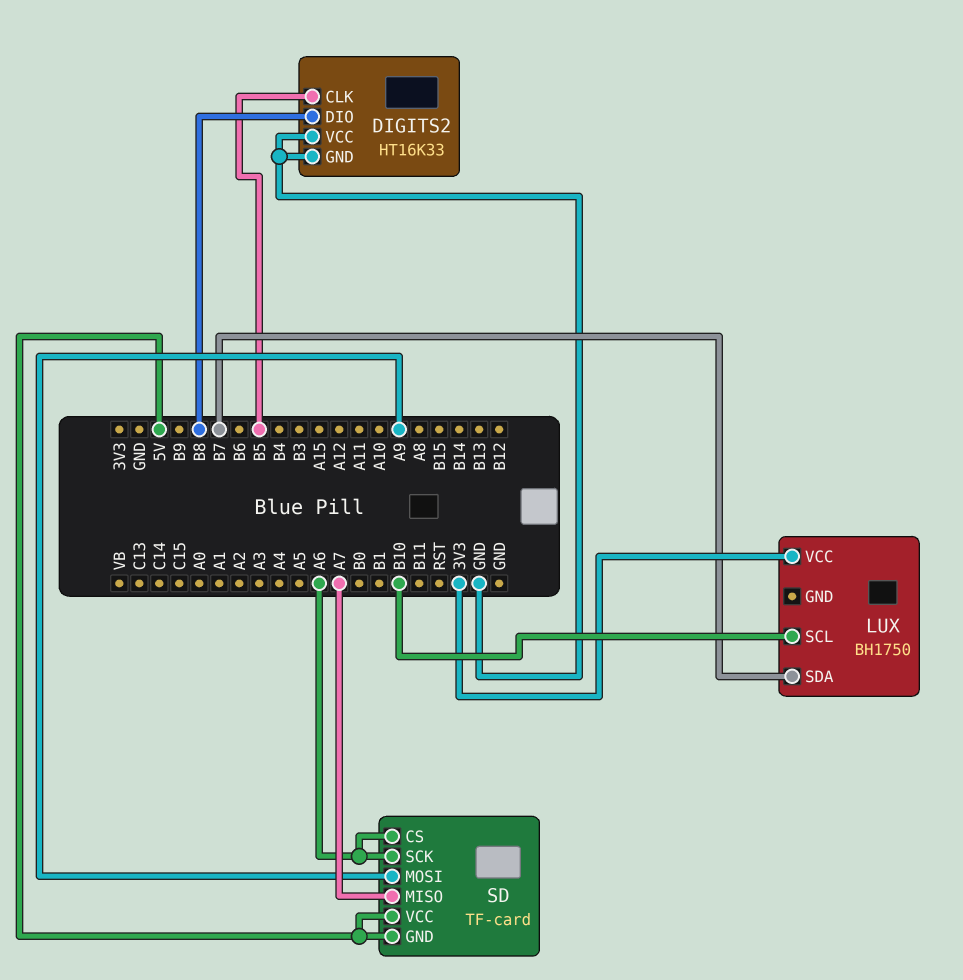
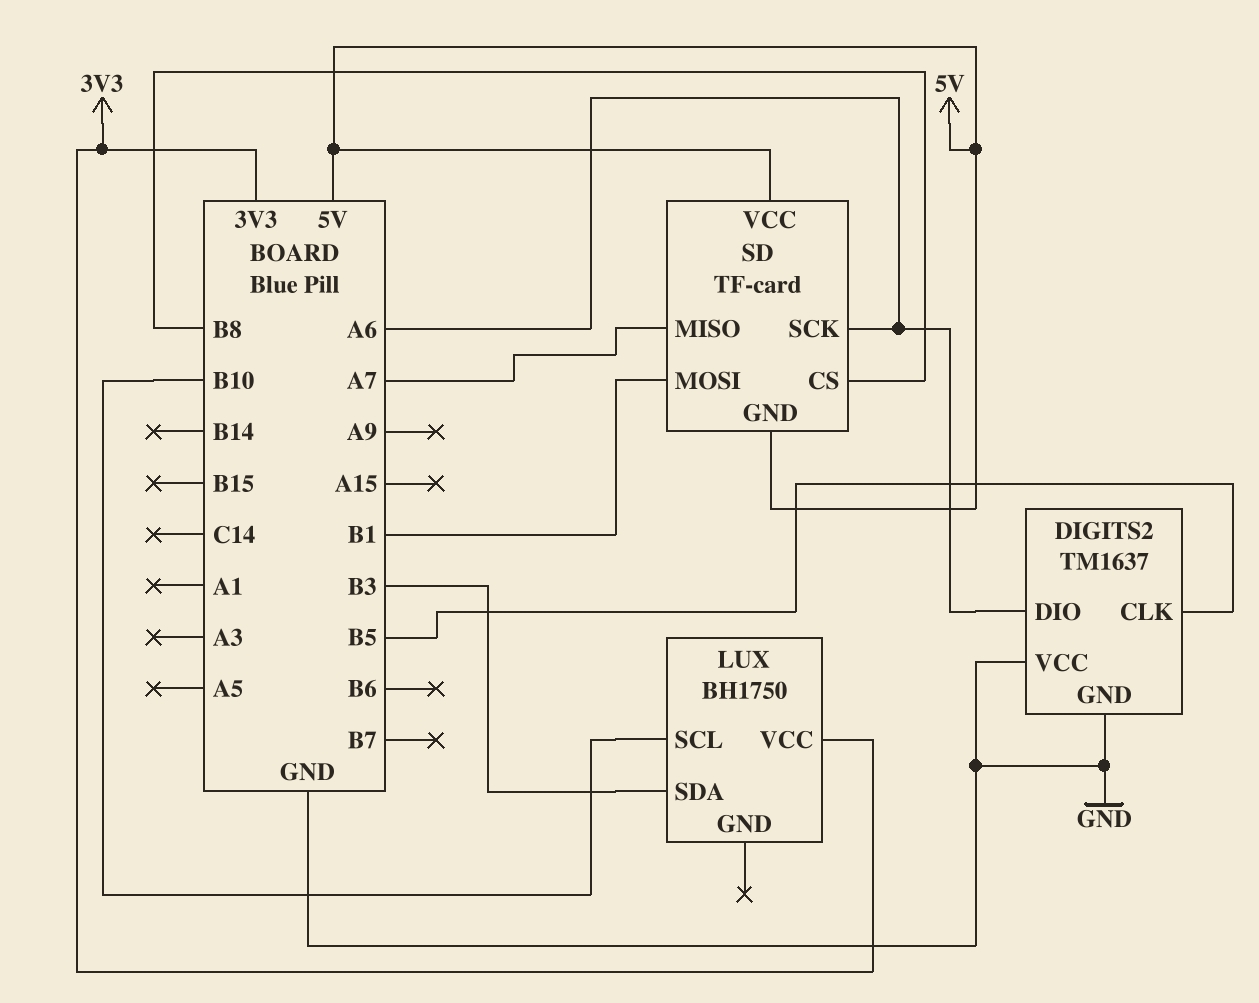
DIGITS2: HT16K33 -> TM1637
DIGITS2 pin DIO: B8 -> A6
LUX pin SDA: B7 -> B3
SD pin CS: A6 -> B8
SD pin MOSI: A9 -> B1

